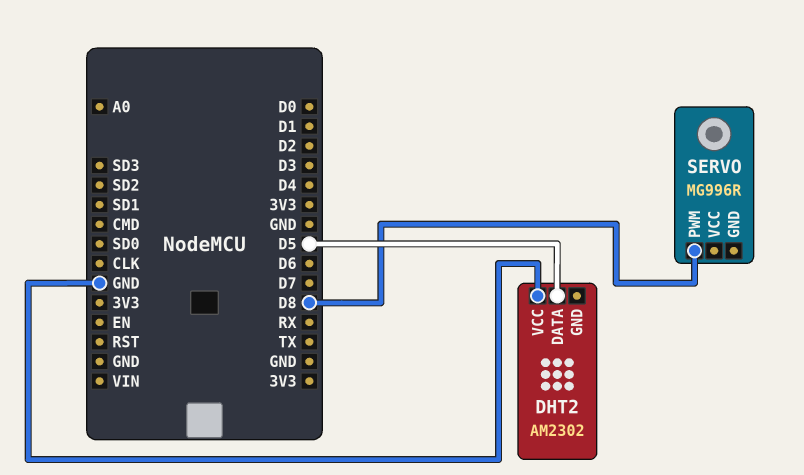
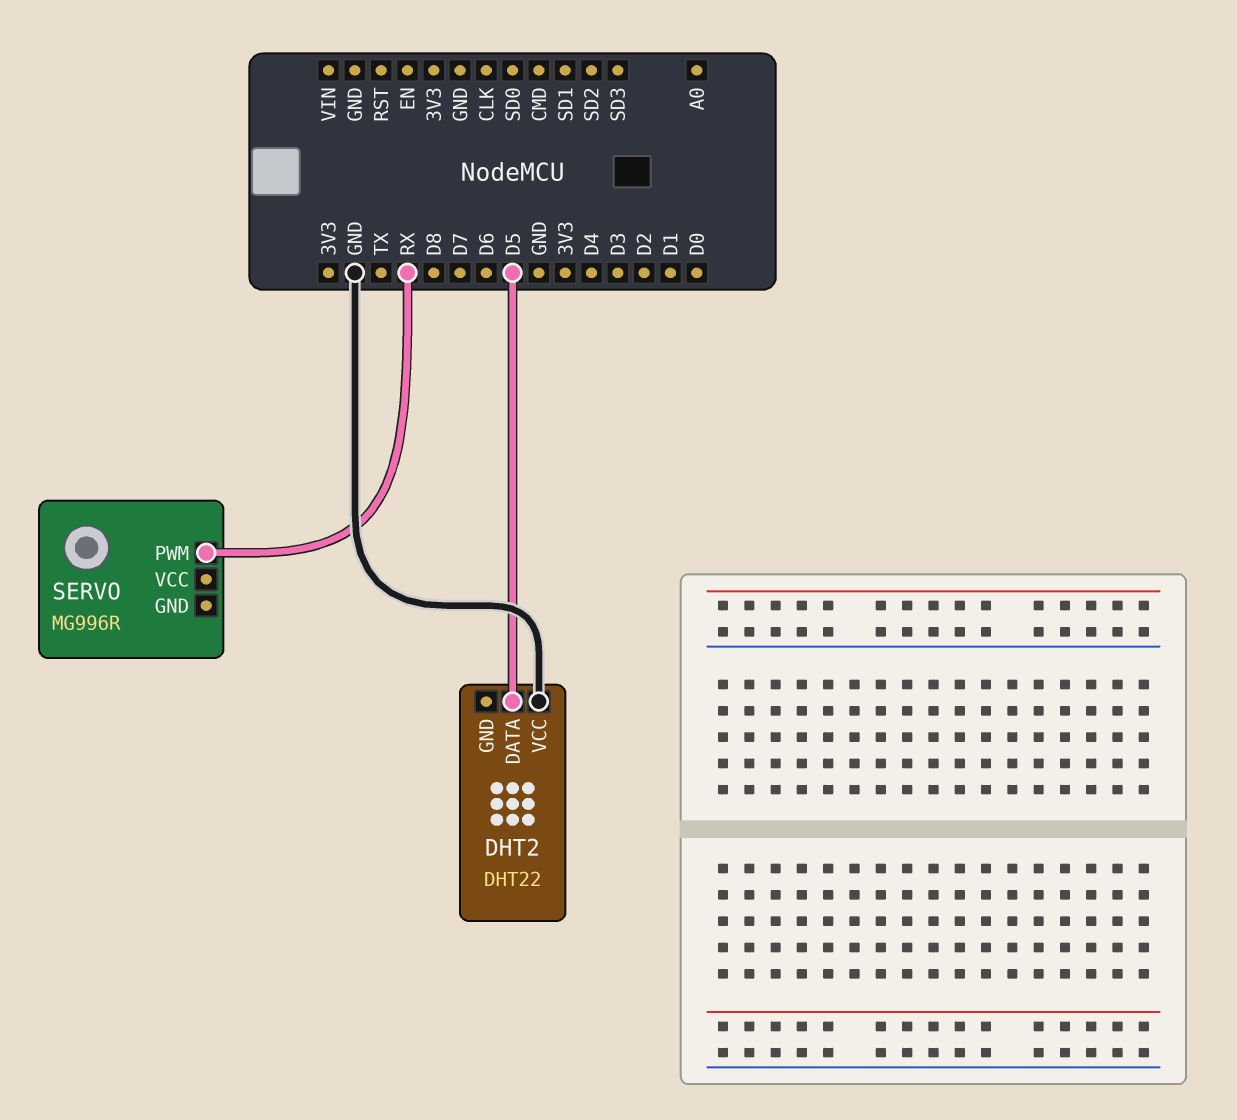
DHT2: AM2302 -> DHT22
SERVO pin PWM: D8 -> RX

